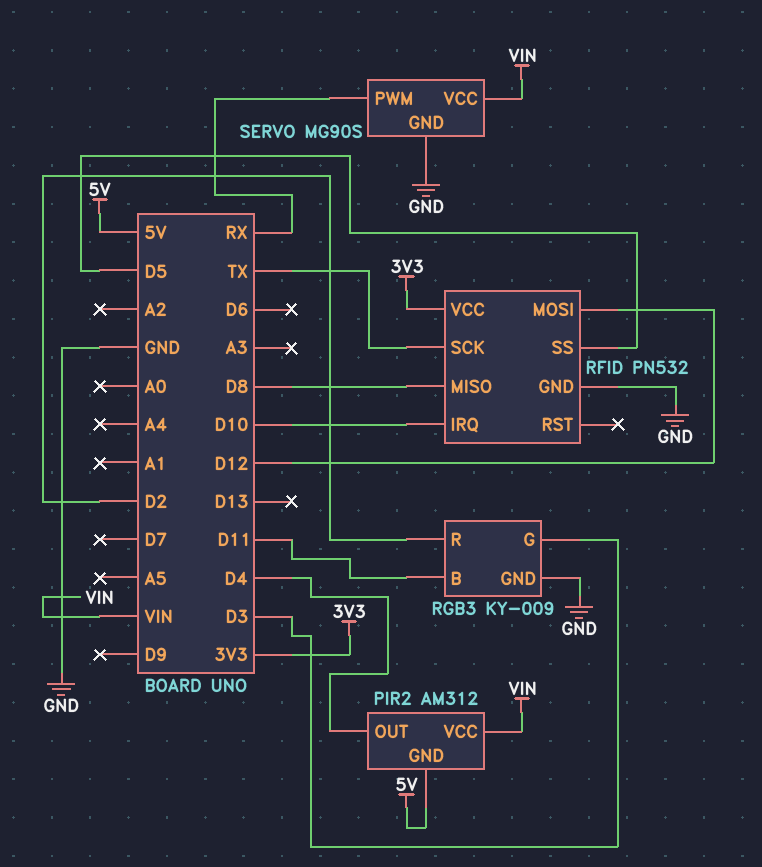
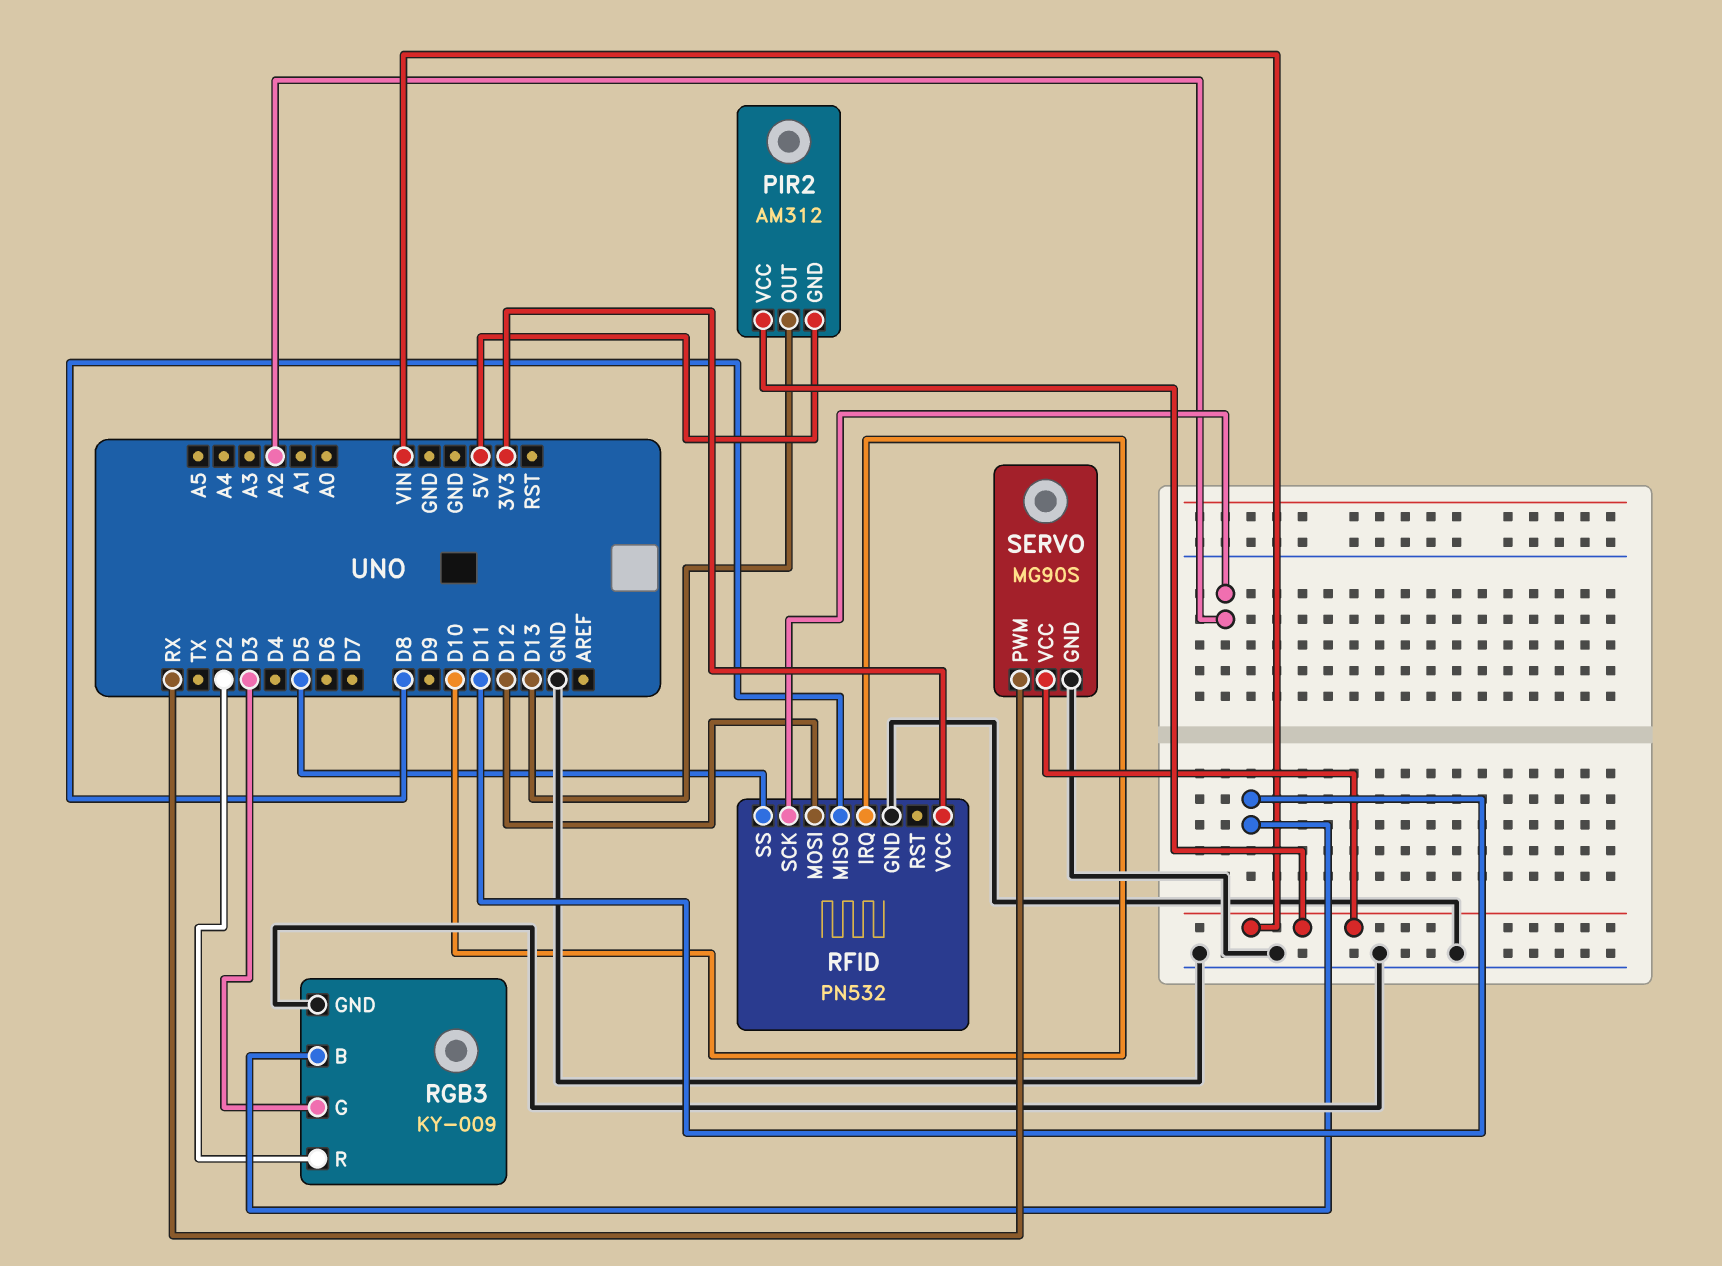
PIR2 pin OUT: D4 -> D13
RFID pin SCK: TX -> A2

